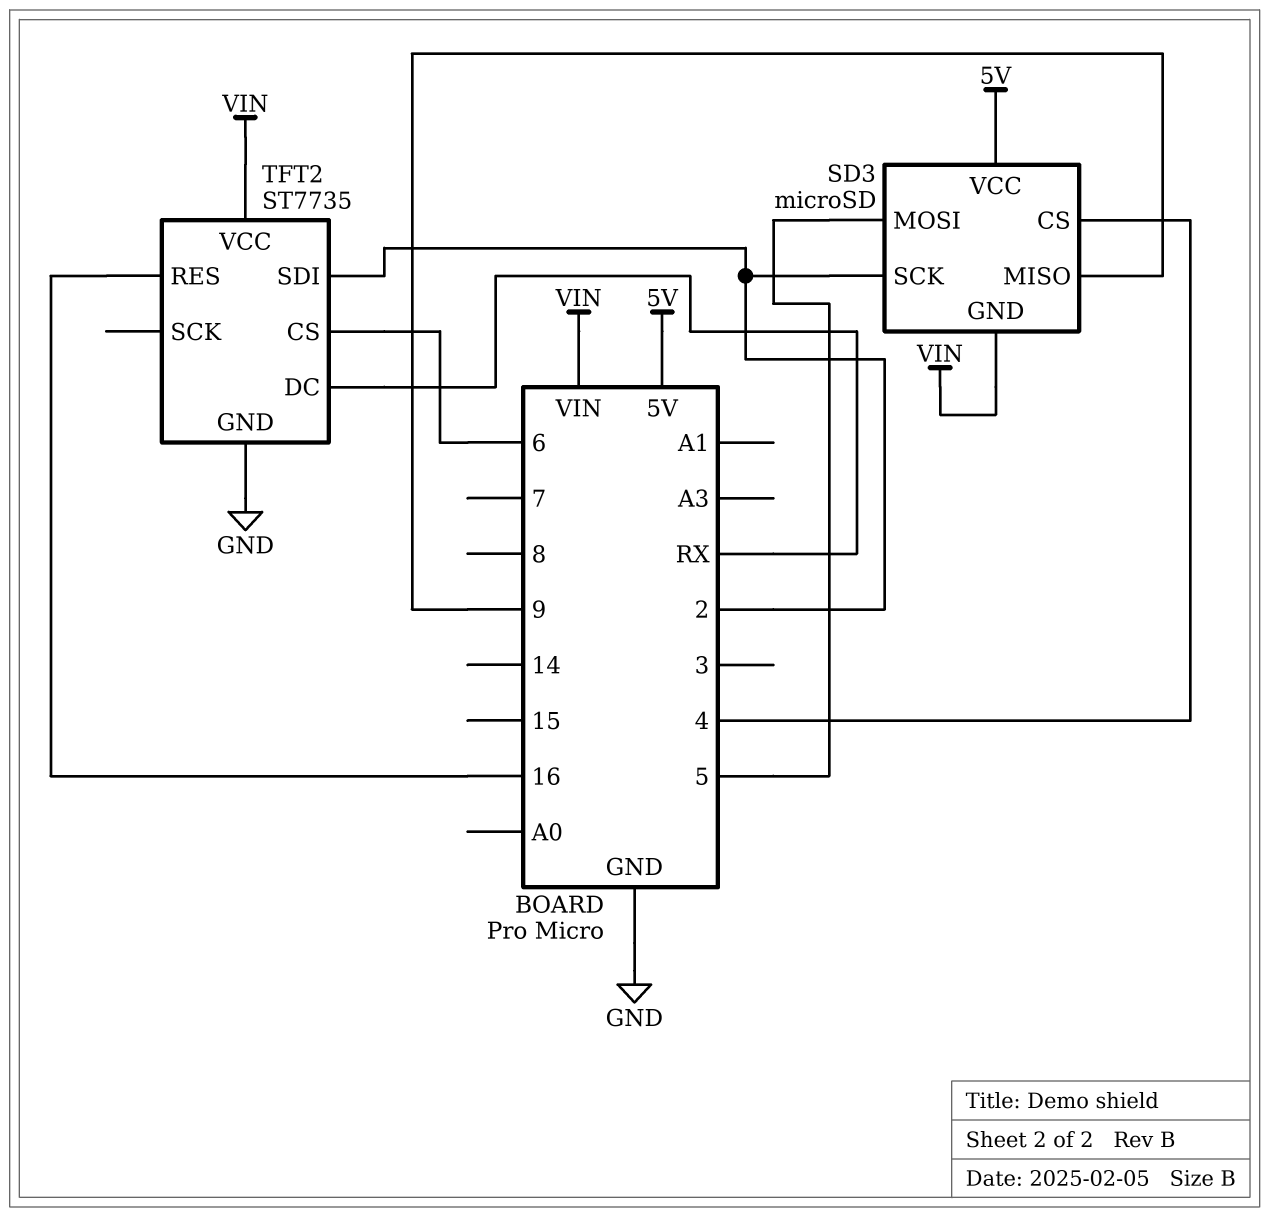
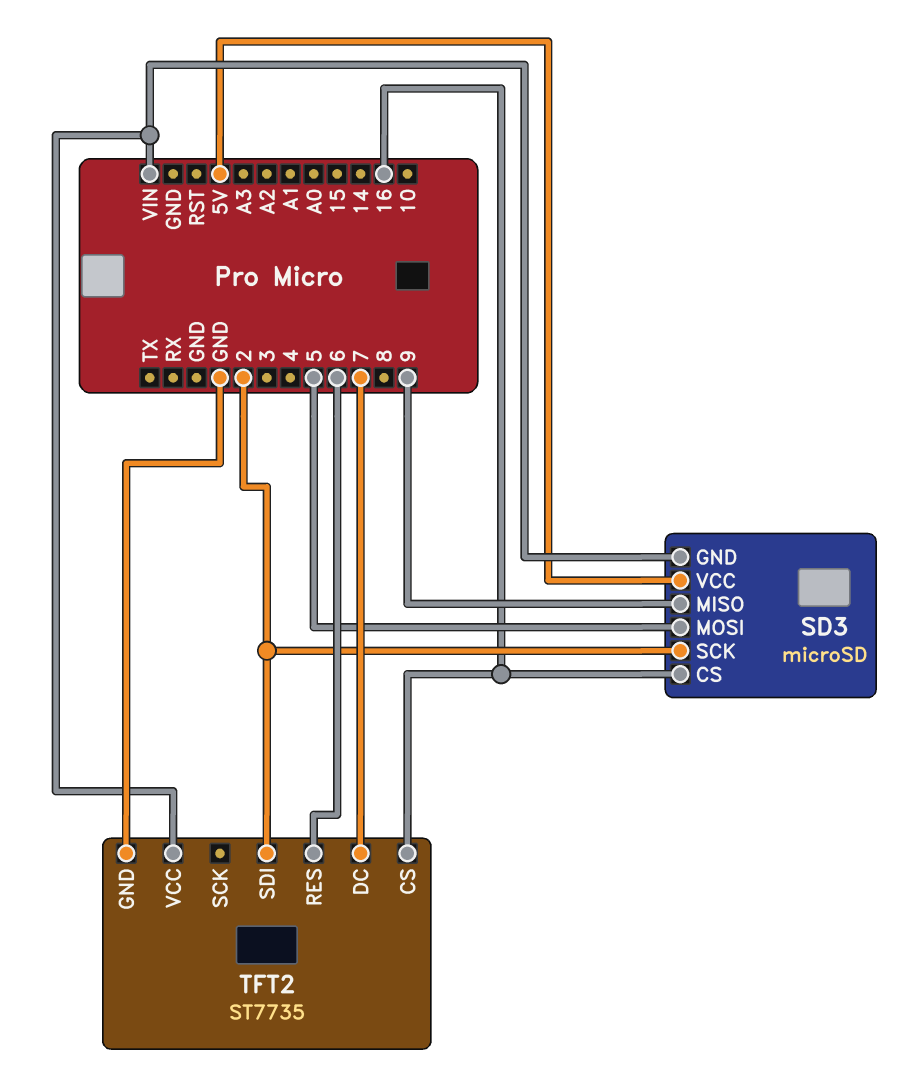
SD3 pin CS: 4 -> 16
TFT2 pin CS: 6 -> 16
TFT2 pin DC: RX -> 7
TFT2 pin RES: 16 -> 6

